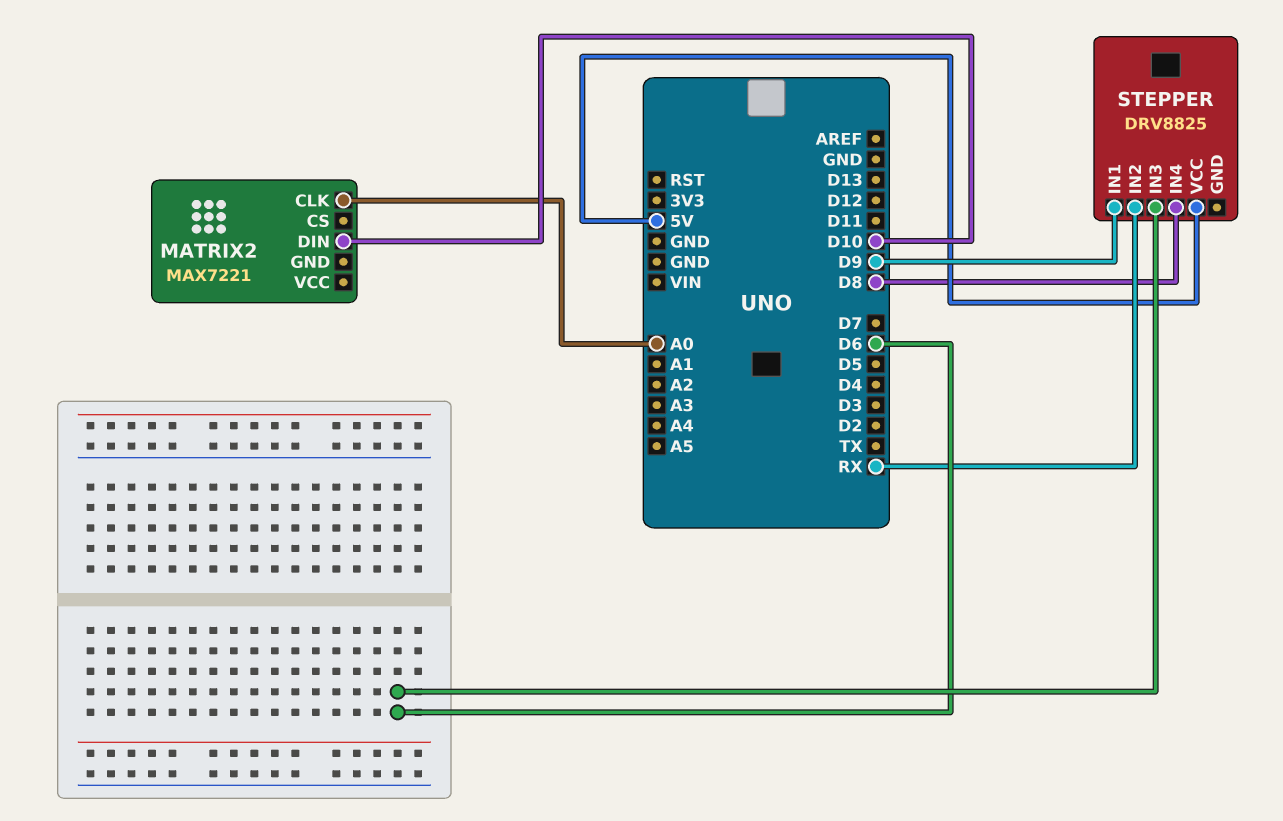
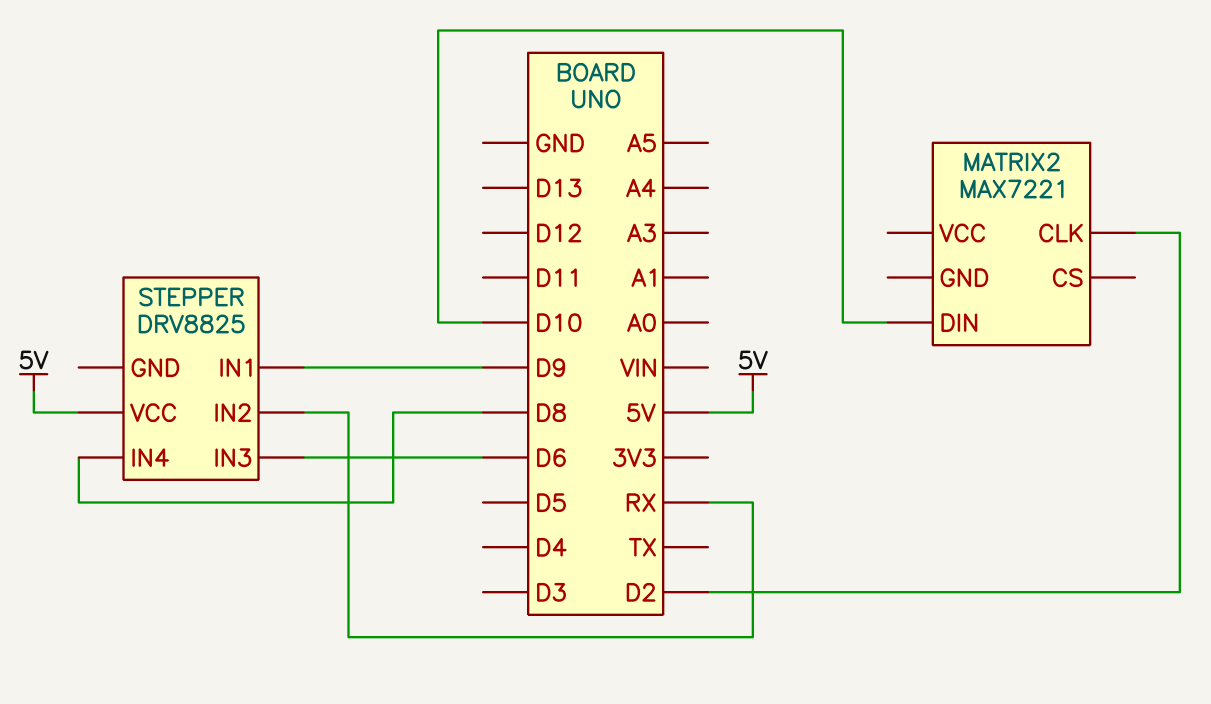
MATRIX2 pin CLK: A0 -> D2

